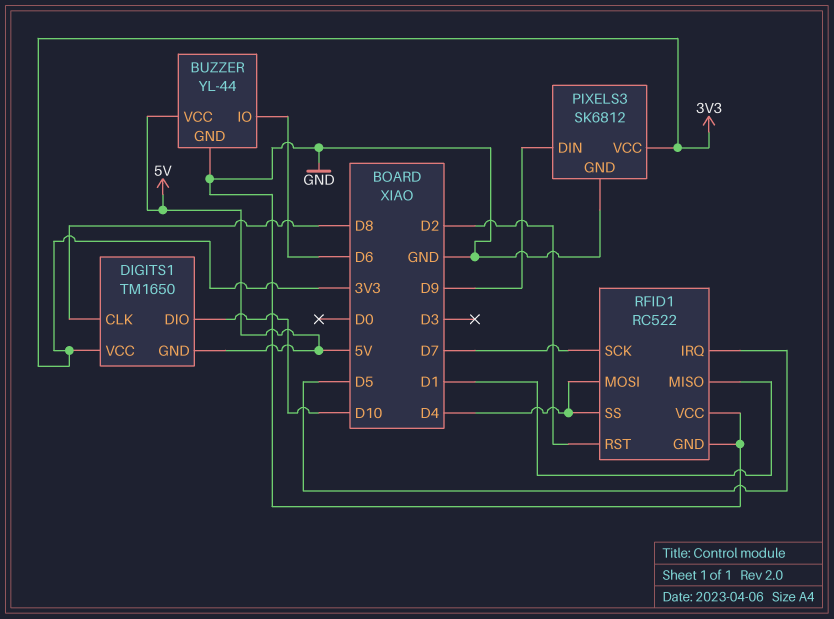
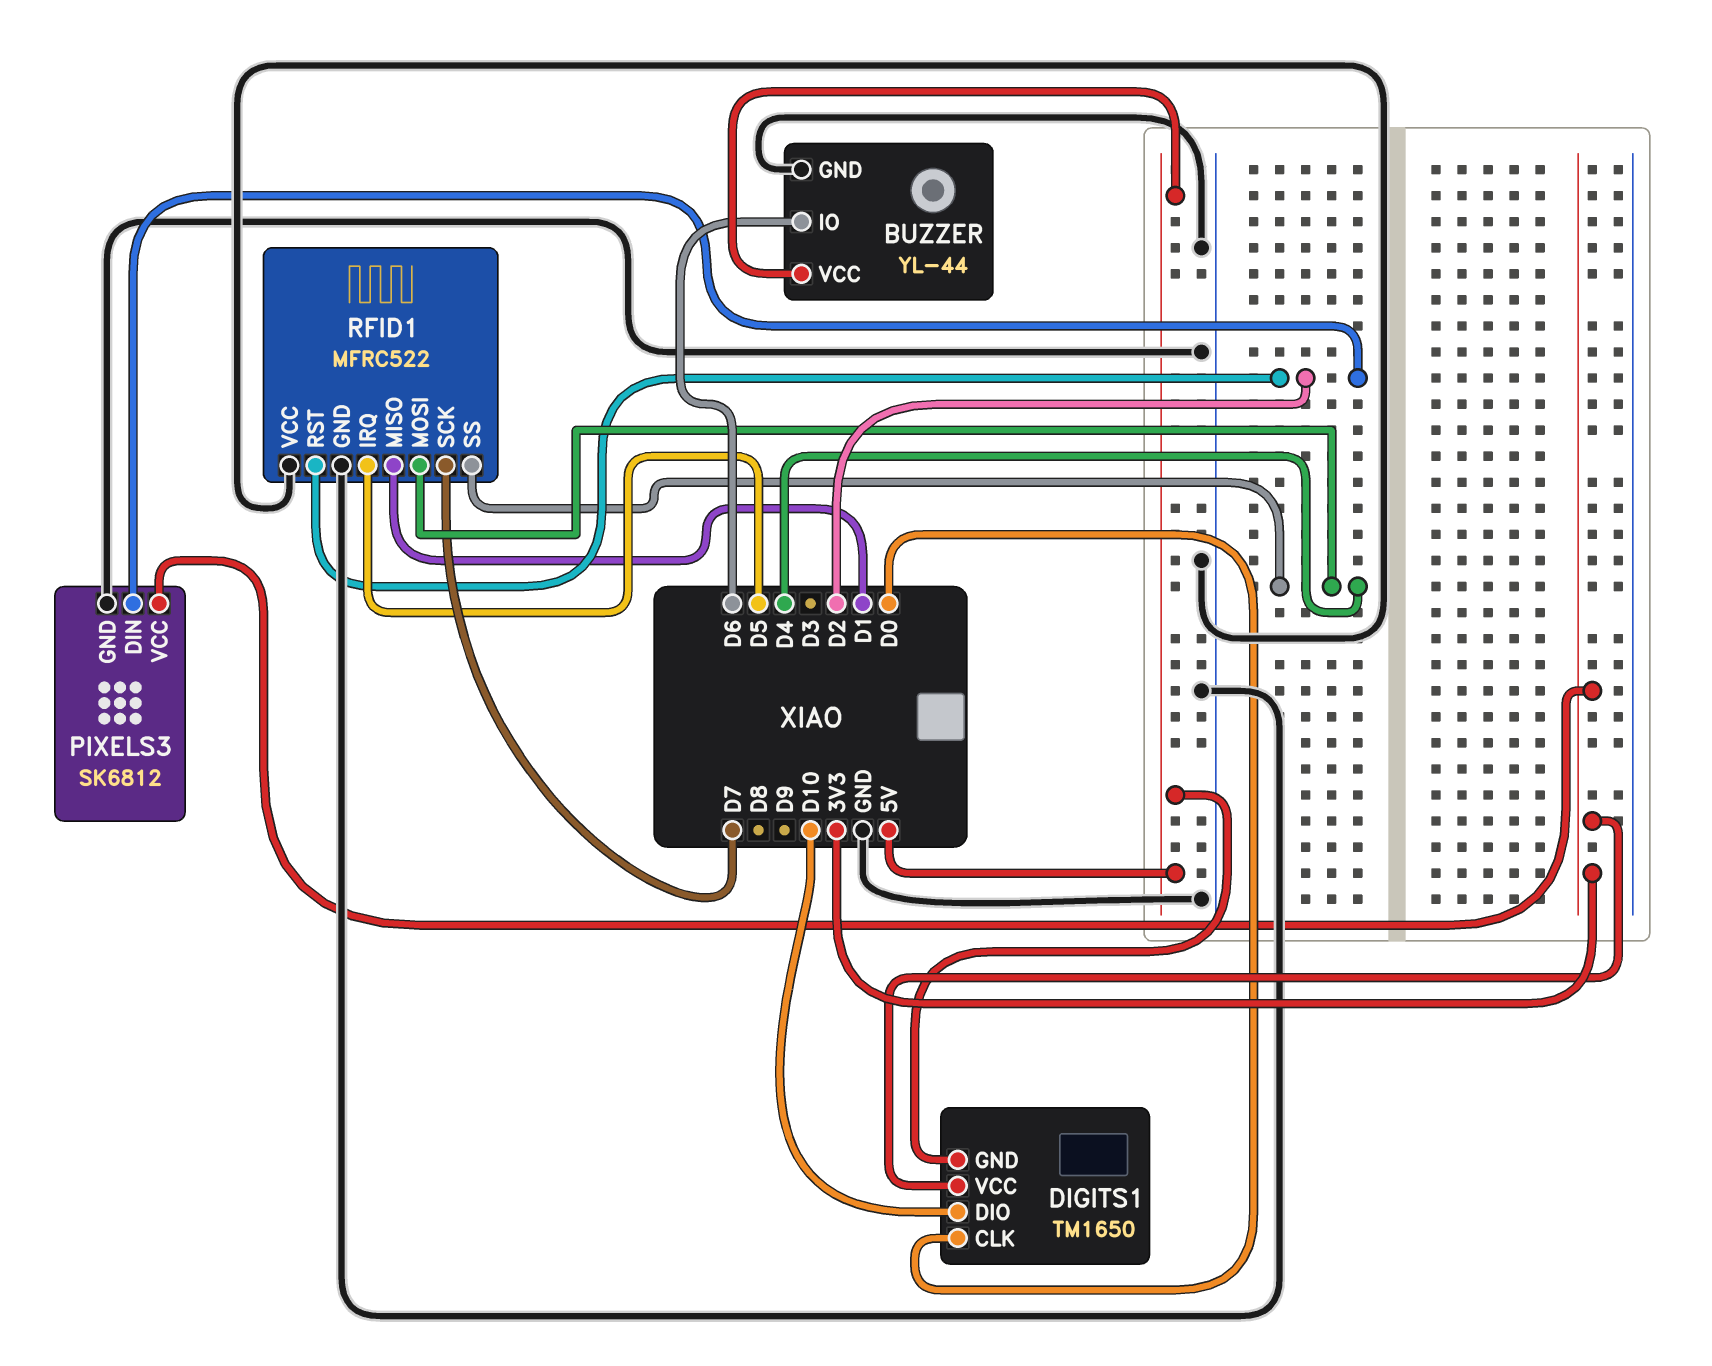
DIGITS1 pin CLK: D8 -> D0
PIXELS3 pin DIN: D9 -> D2
RFID1: RC522 -> MFRC522

